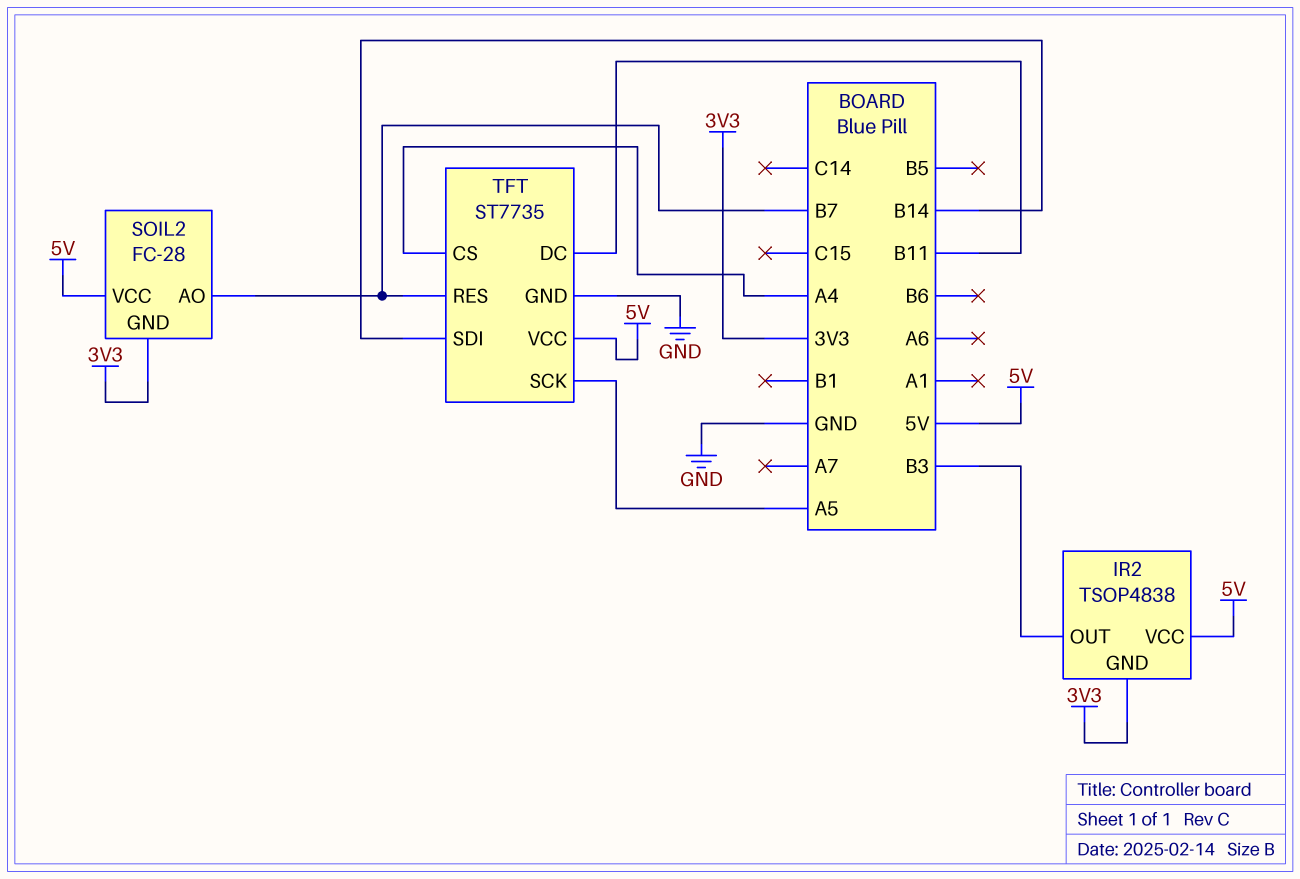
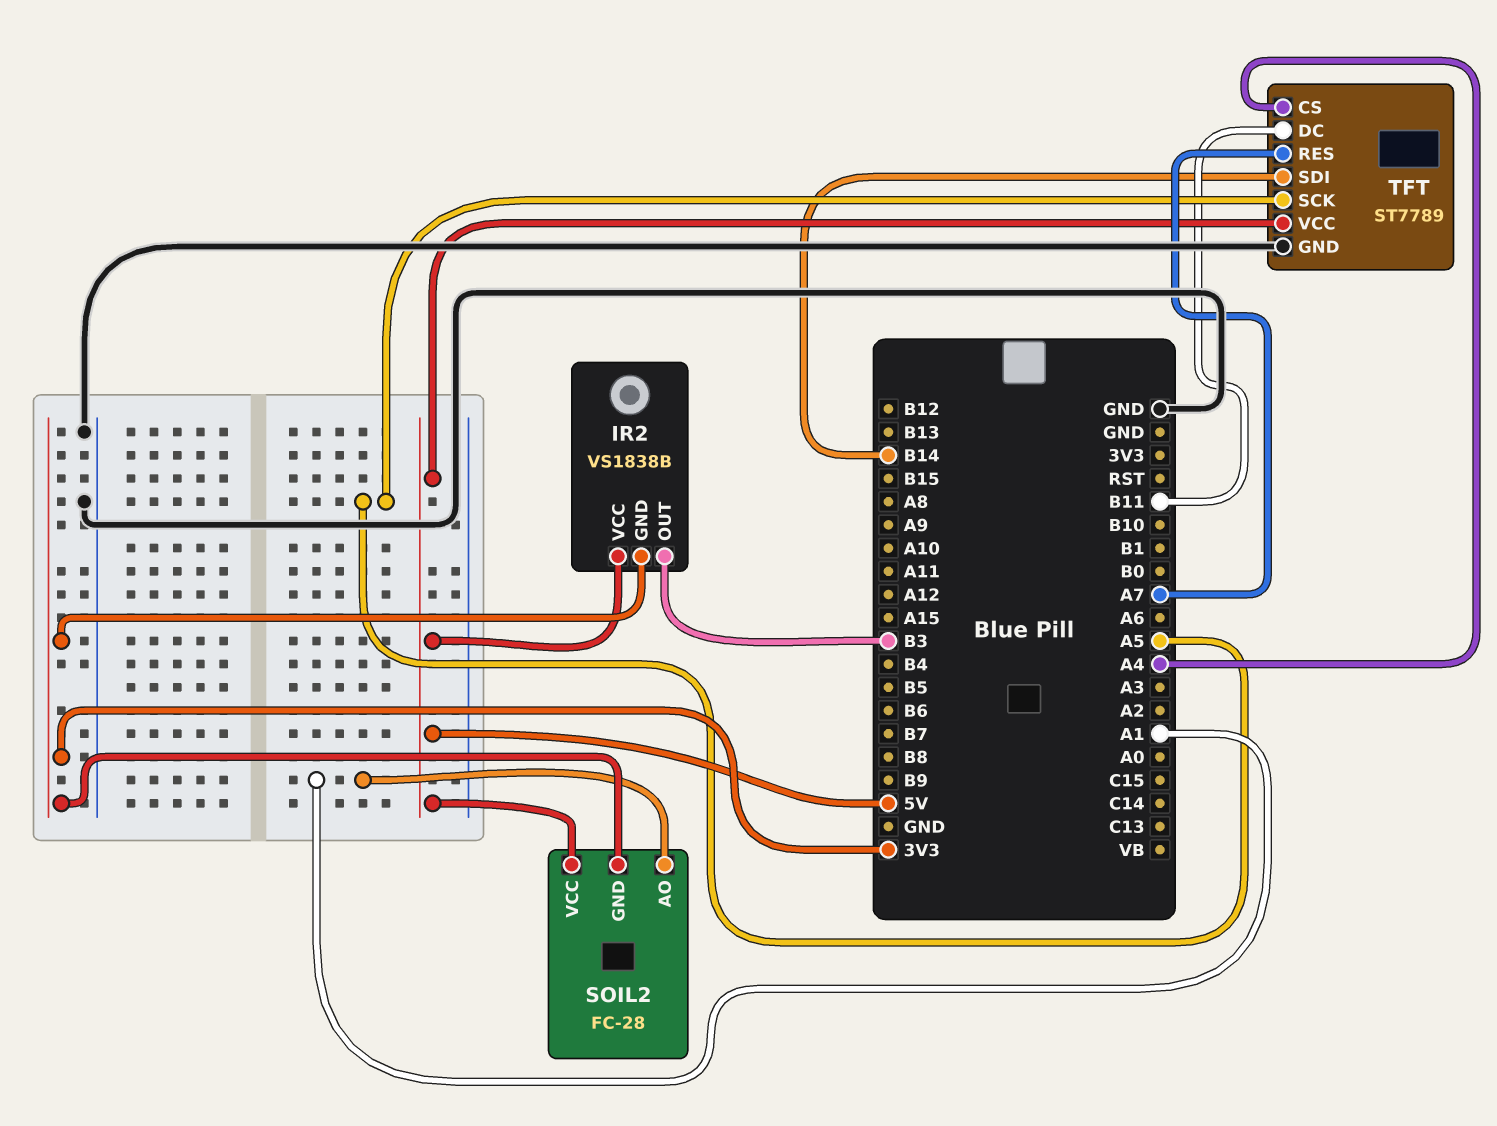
IR2: TSOP4838 -> VS1838B
SOIL2 pin AO: B7 -> A1
TFT: ST7735 -> ST7789
TFT pin RES: B7 -> A7

